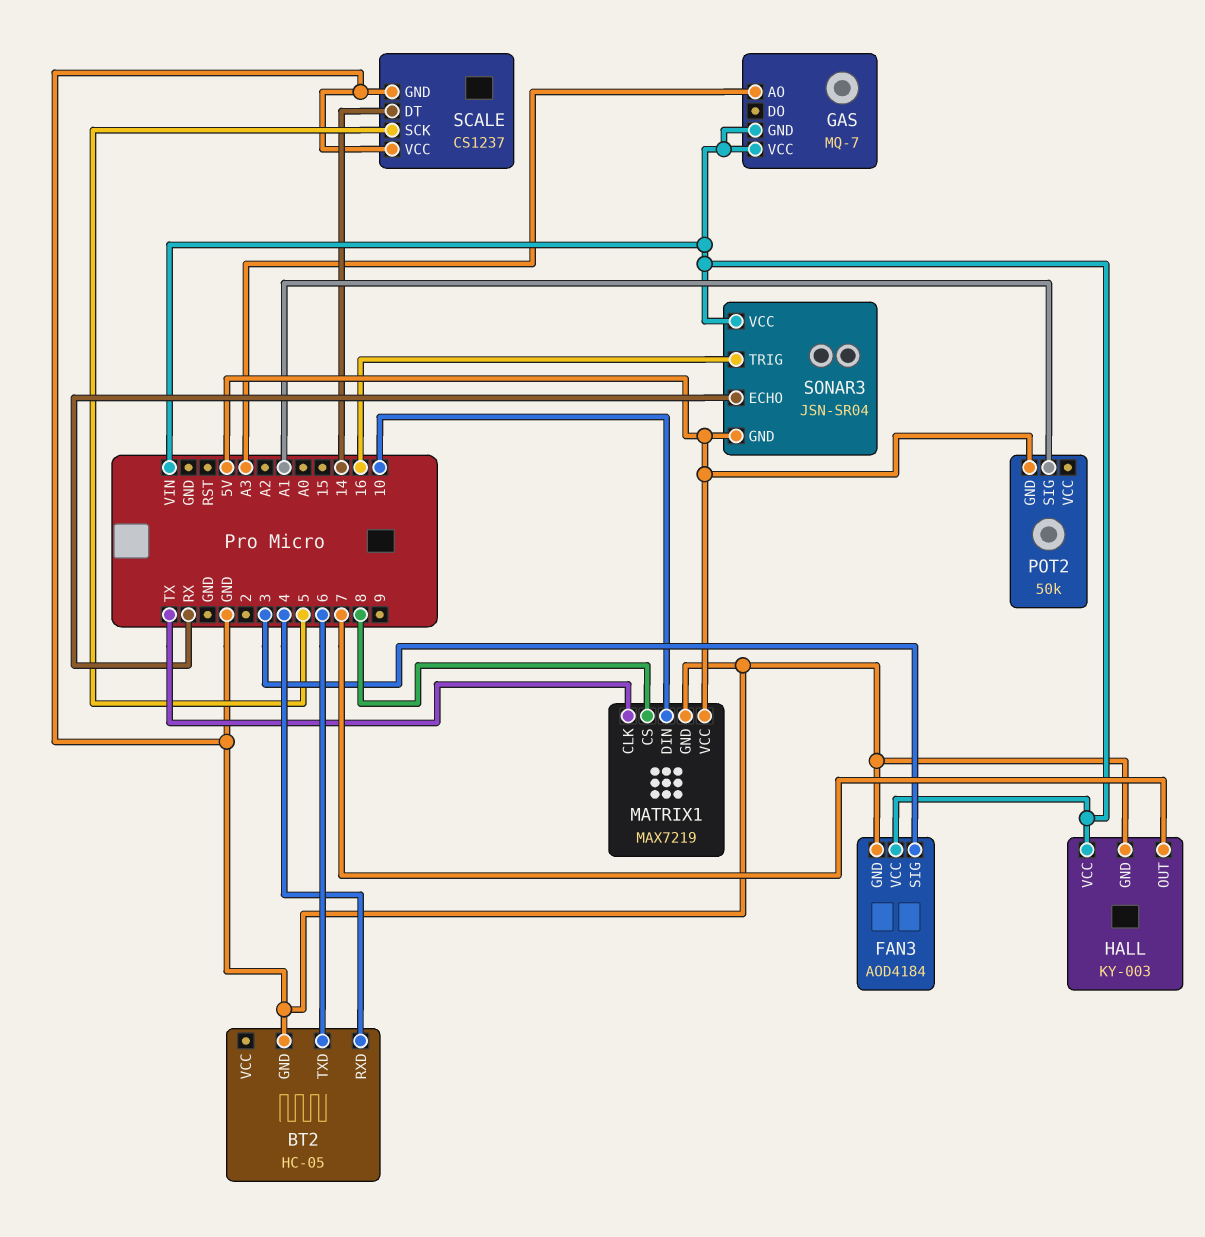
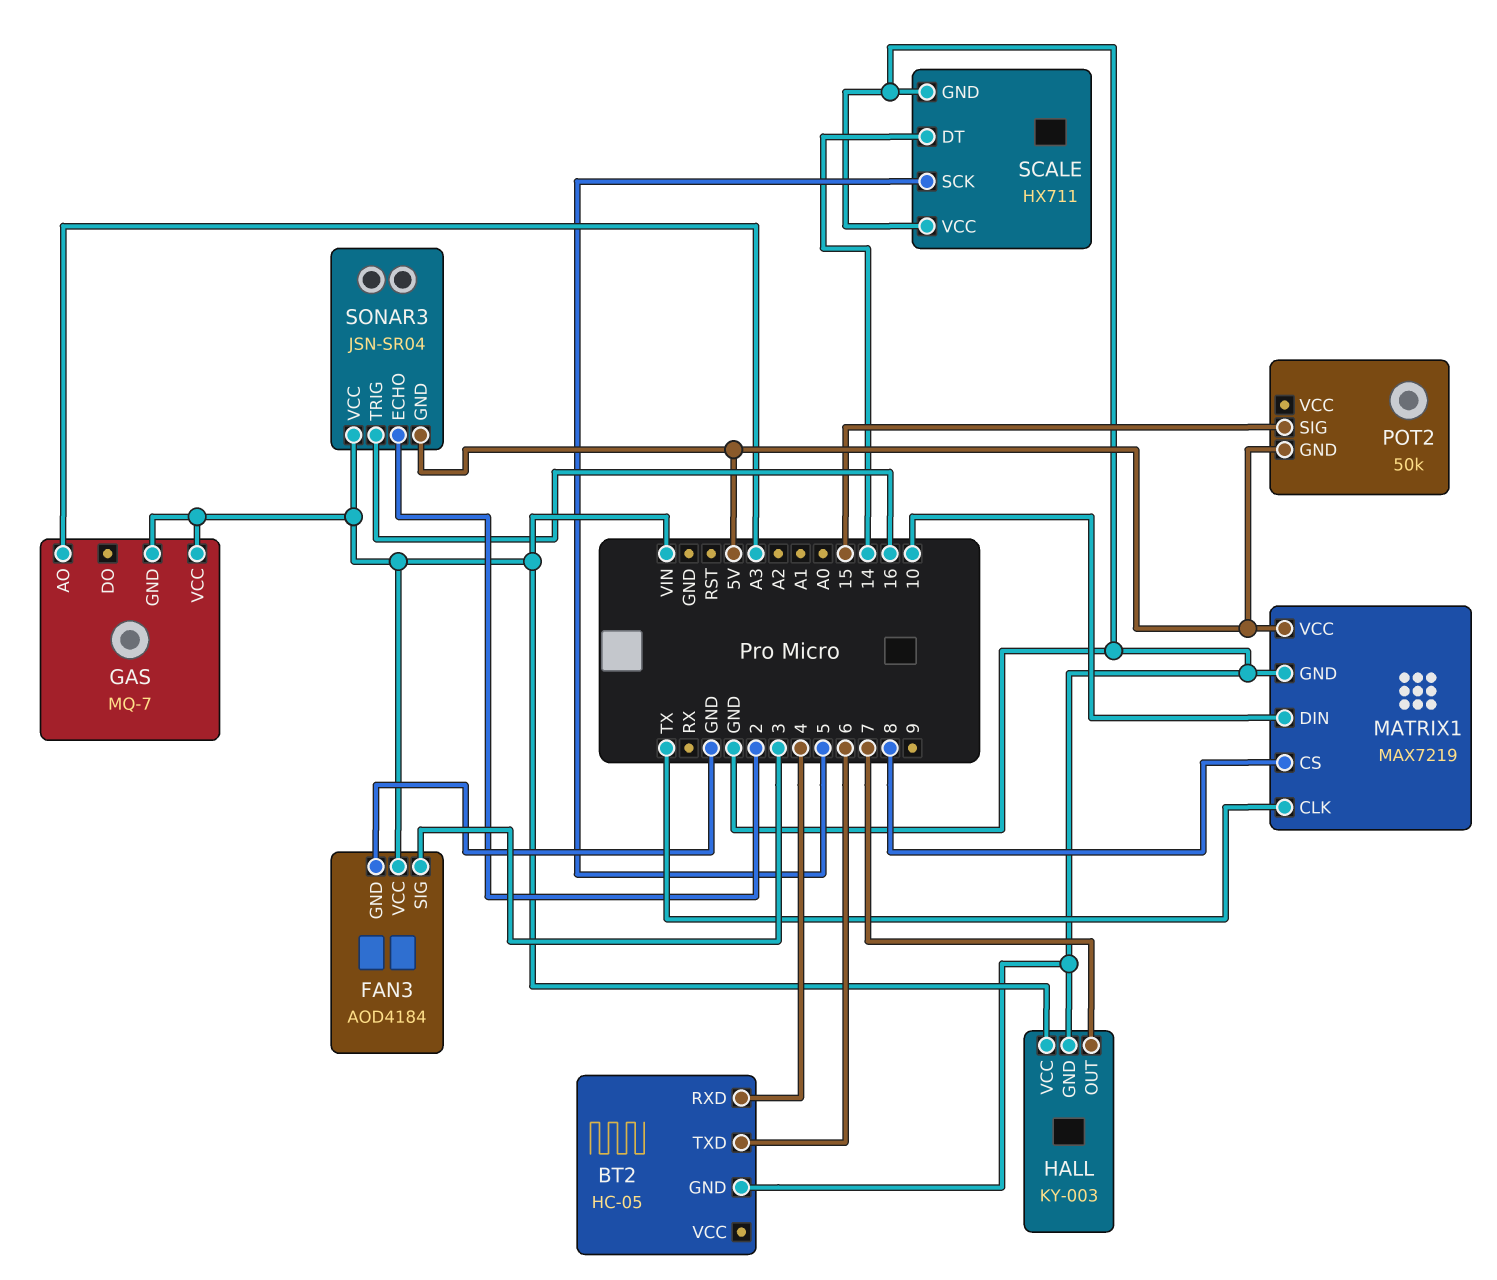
POT2 pin SIG: A1 -> 15
SCALE: CS1237 -> HX711
SONAR3 pin ECHO: RX -> 2

